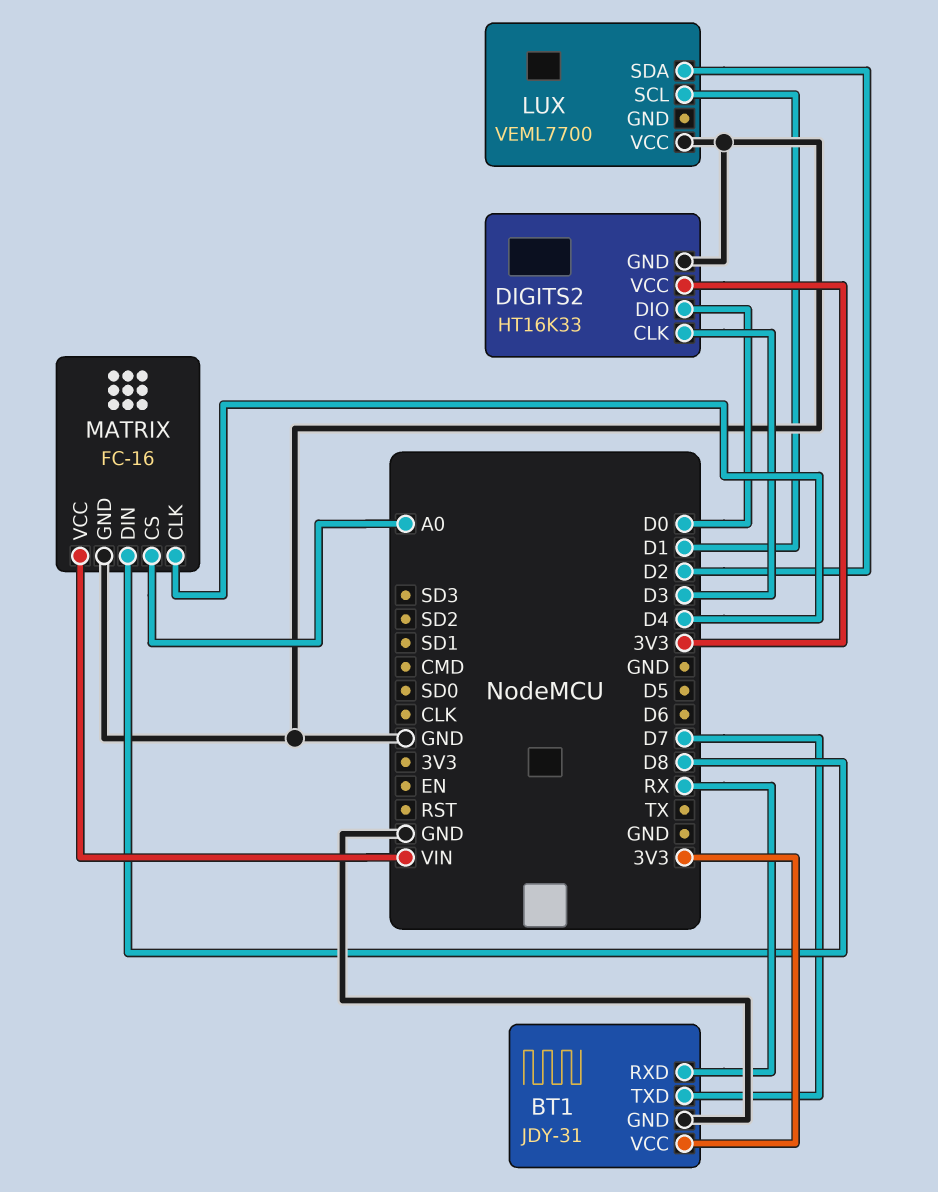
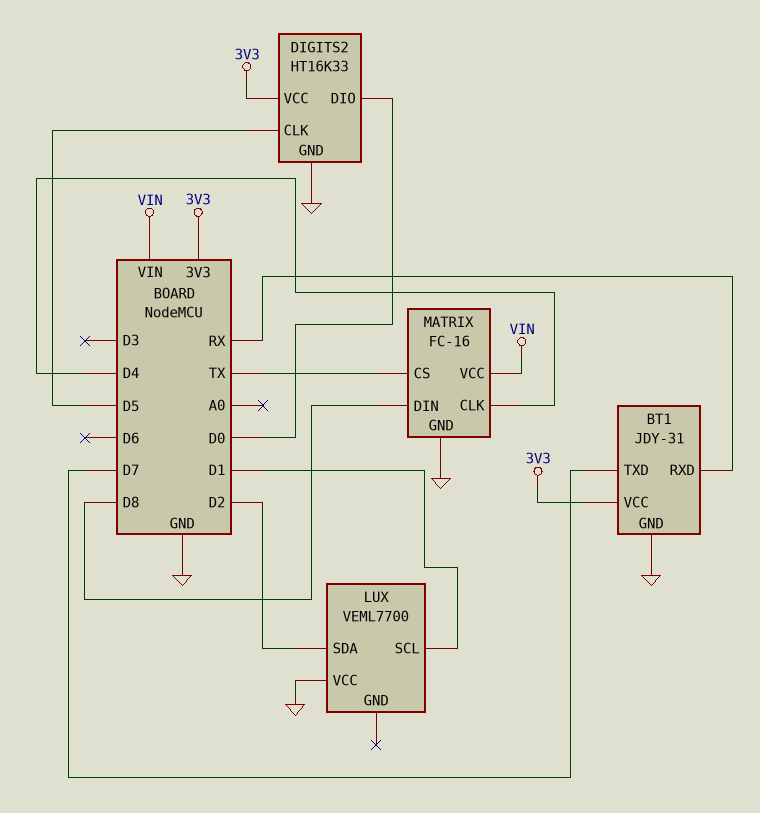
DIGITS2 pin CLK: D3 -> D5
MATRIX pin CS: A0 -> TX

